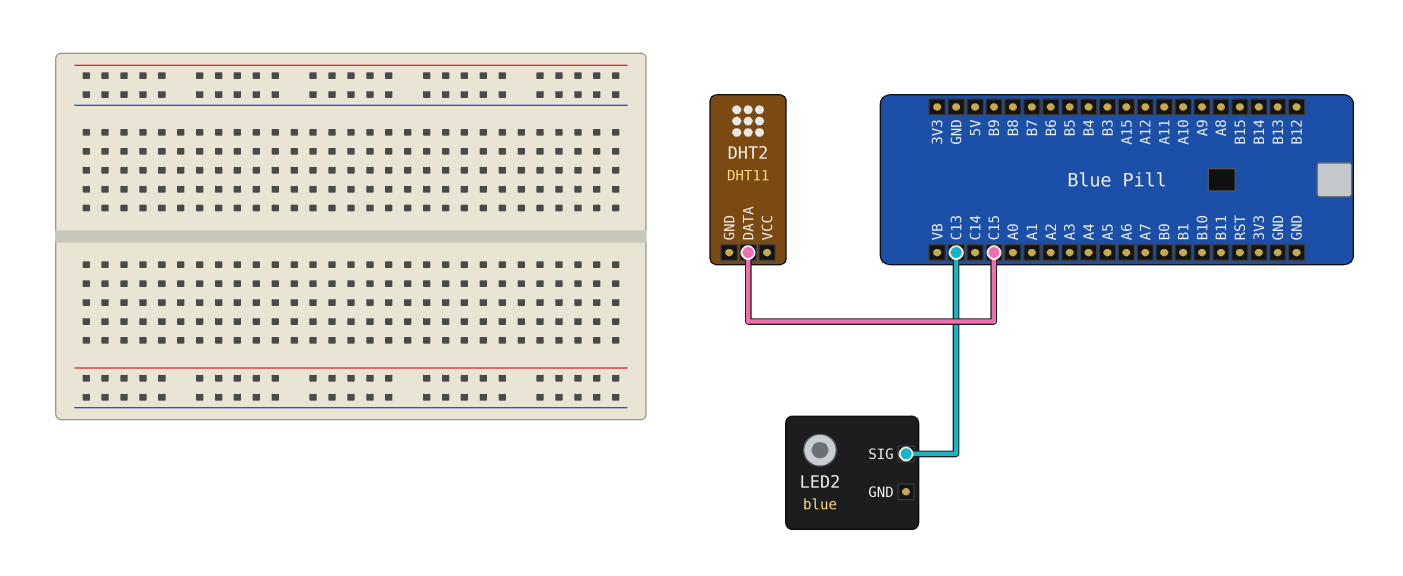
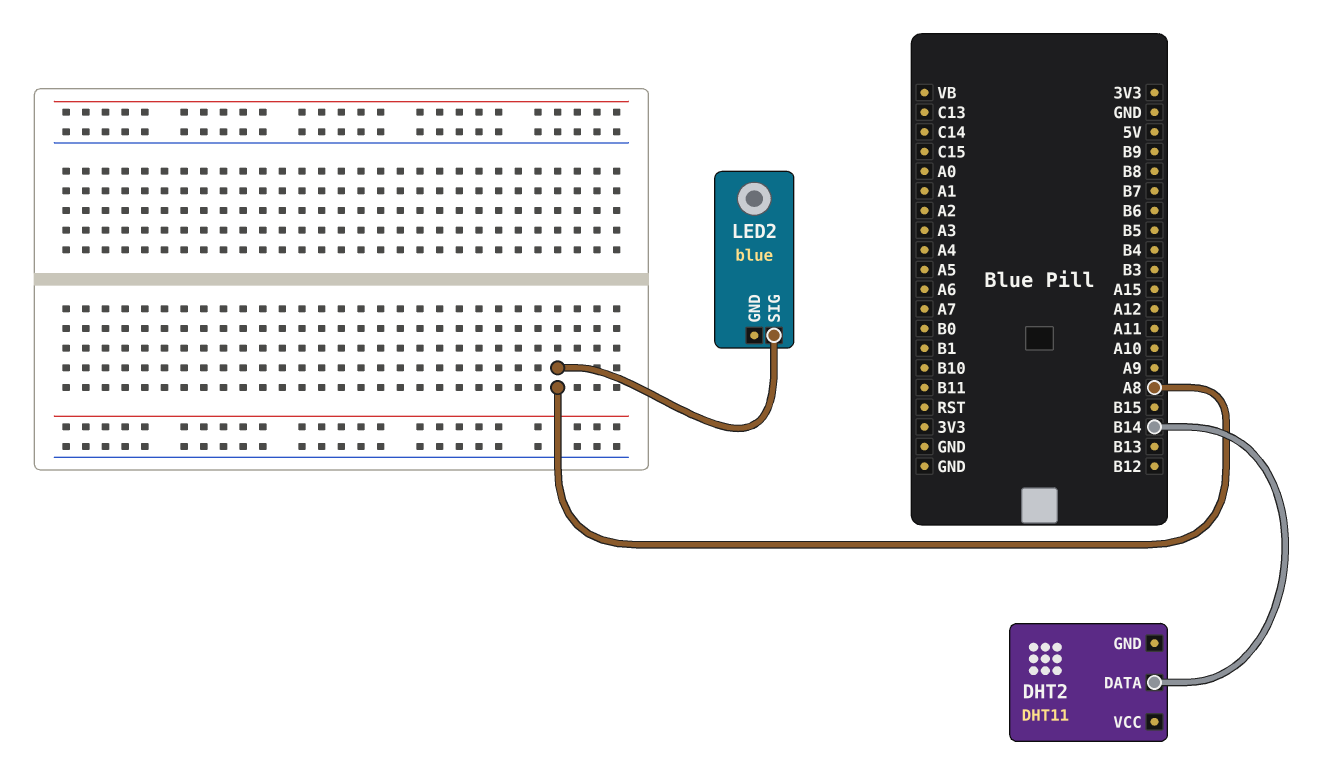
DHT2 pin DATA: C15 -> B14
LED2 pin SIG: C13 -> A8

